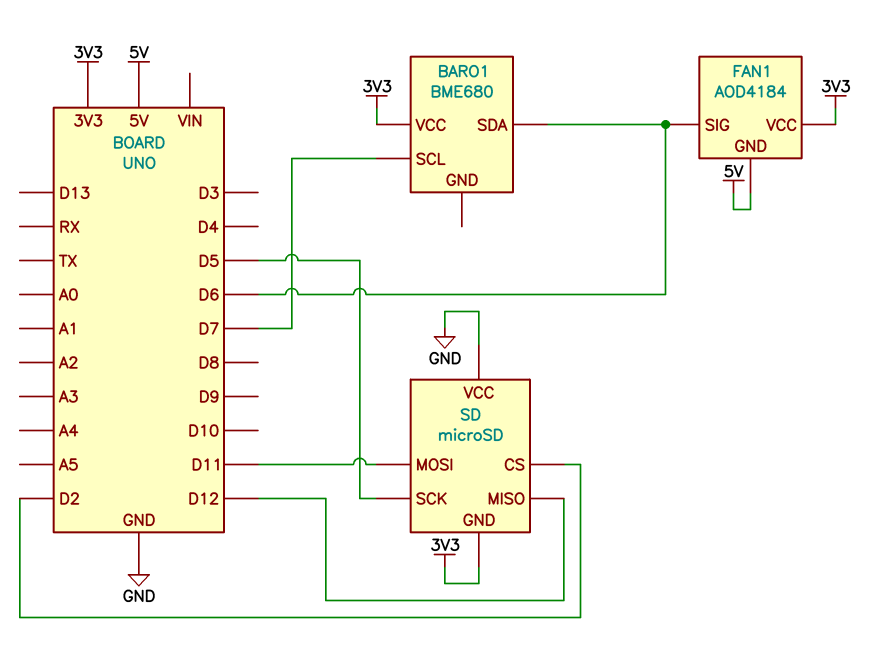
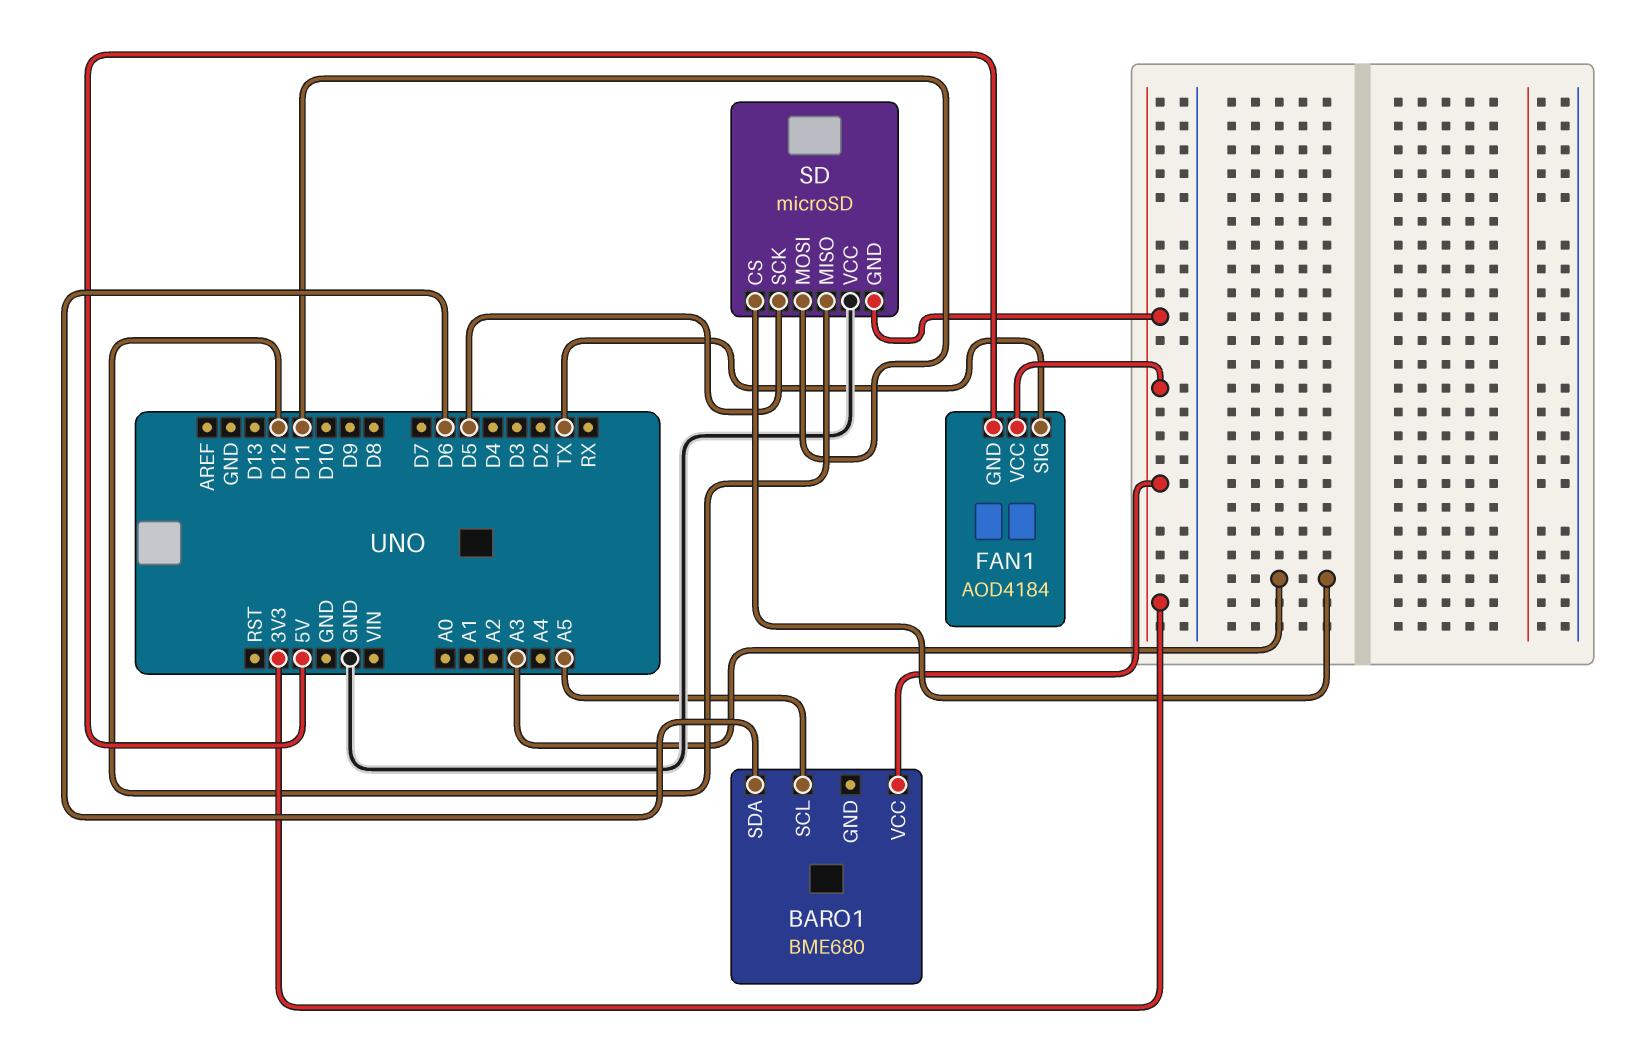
BARO1 pin SCL: D7 -> A5
FAN1 pin SIG: D6 -> TX
SD pin CS: D2 -> A3

